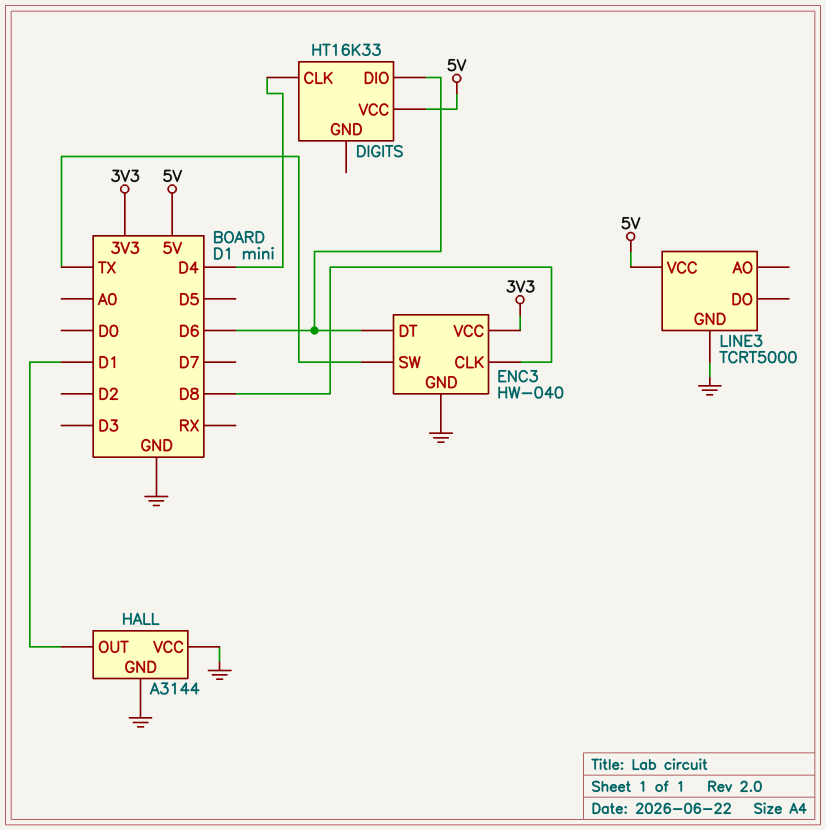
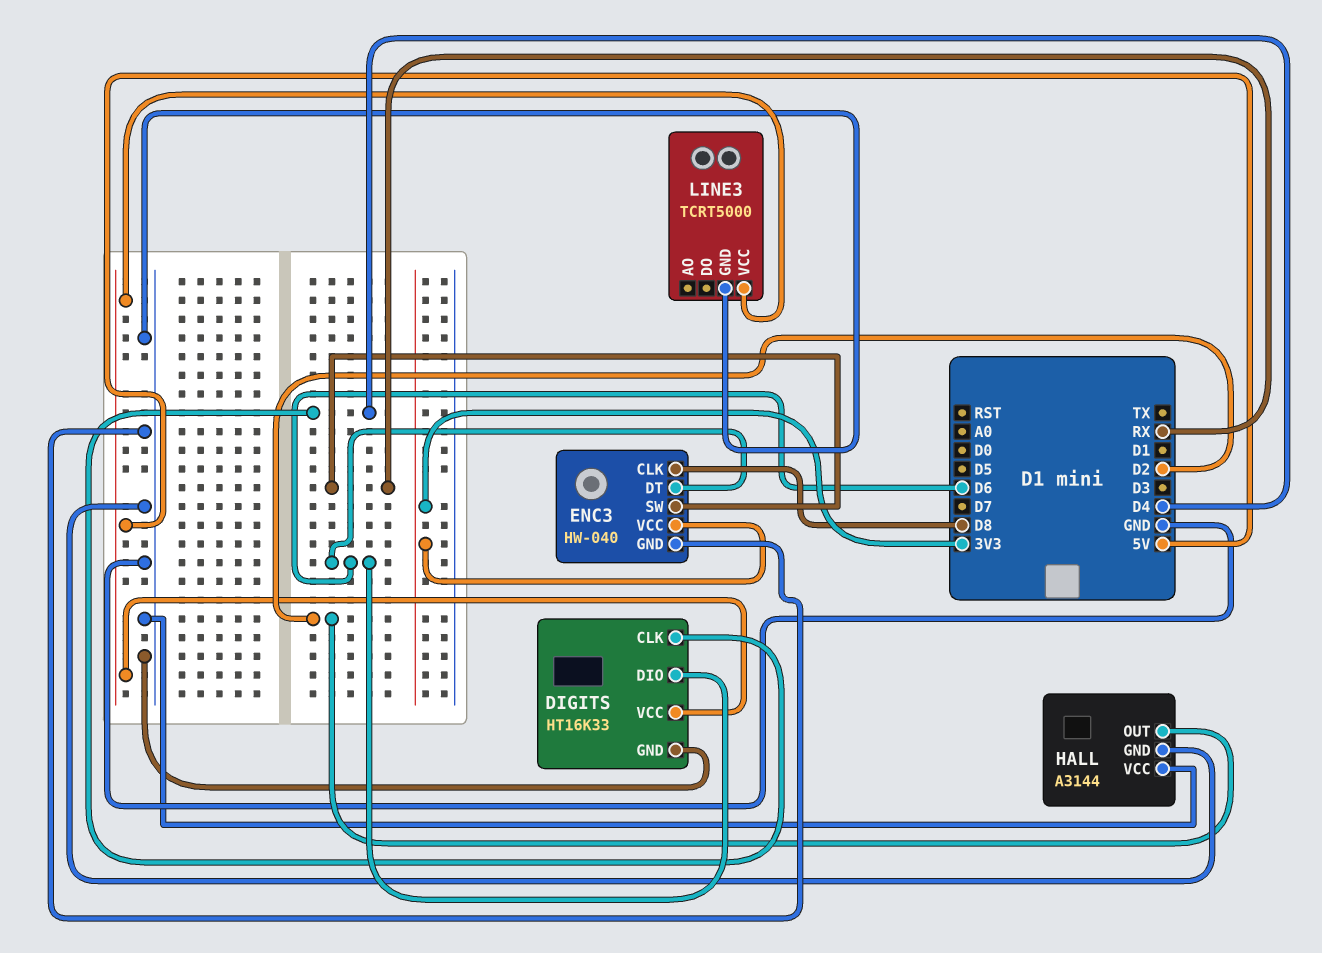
DIGITS pin GND: none -> GND
ENC3 pin SW: TX -> RX
HALL pin OUT: D1 -> D2

